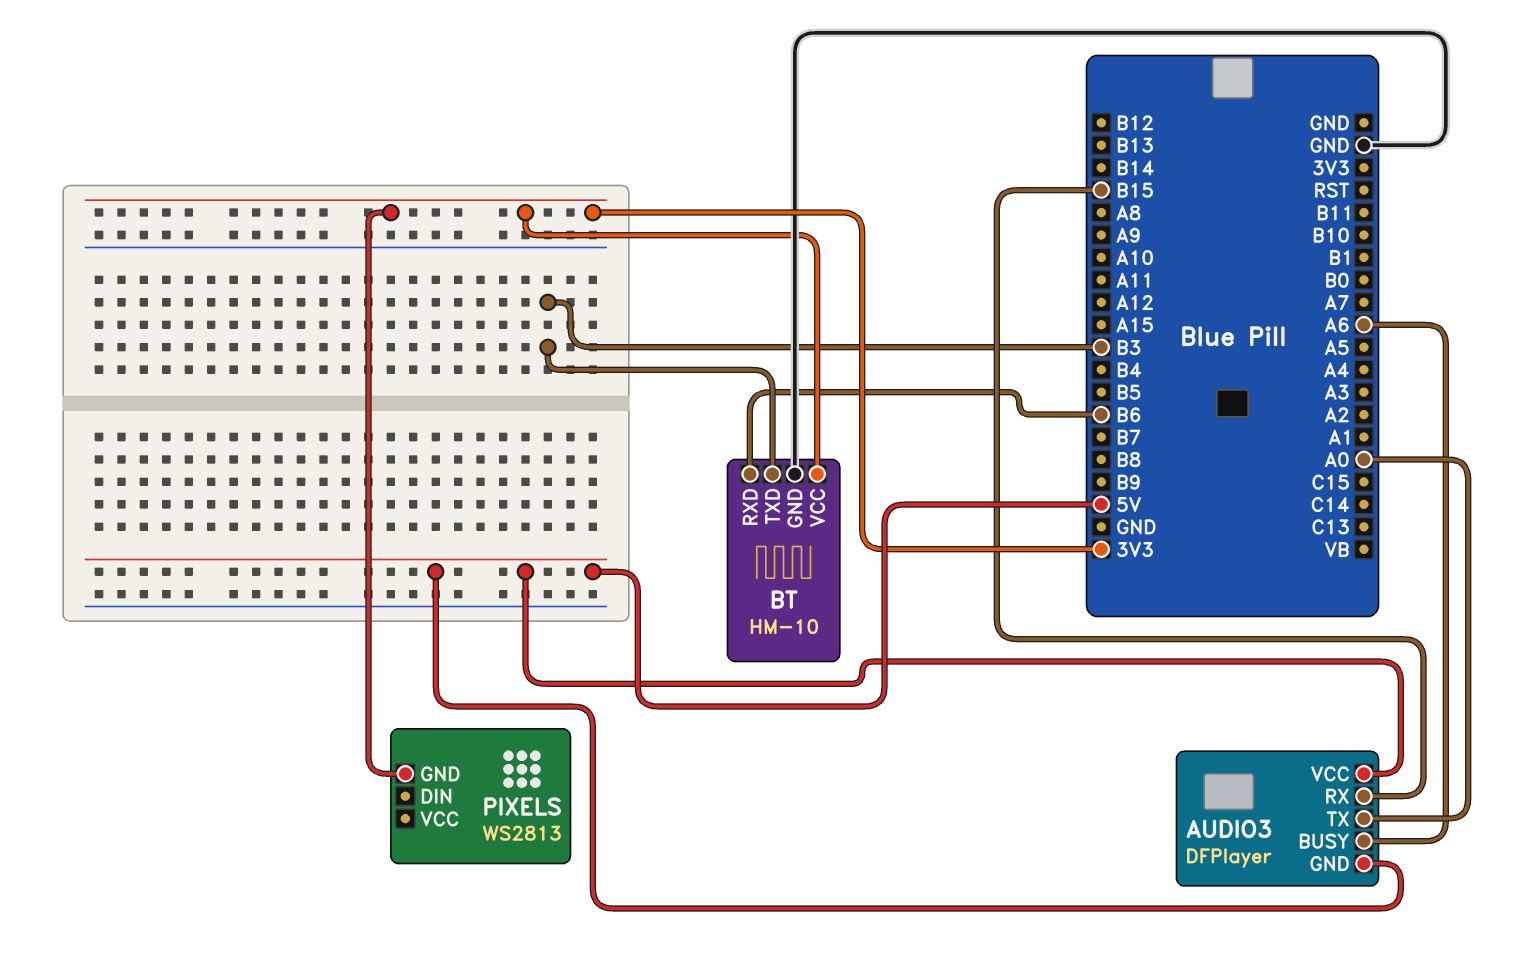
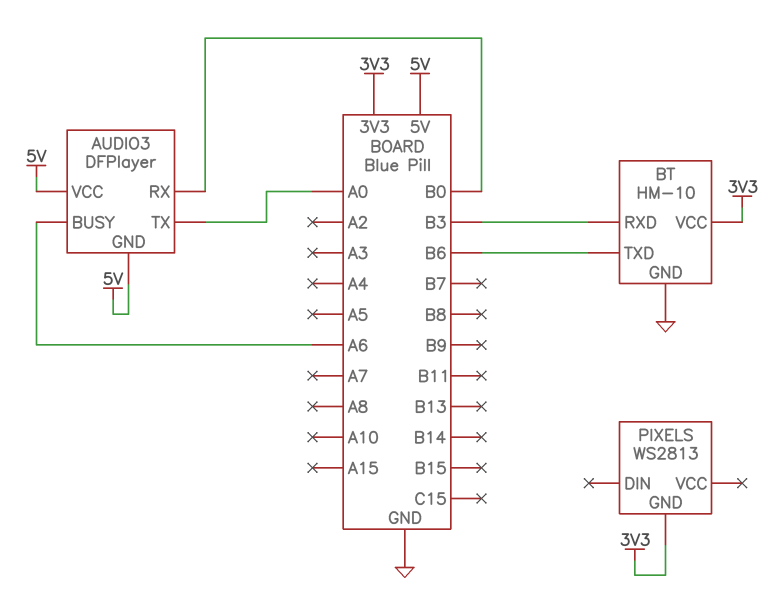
AUDIO3 pin RX: B15 -> B0
BT pin RXD: B6 -> B3
BT pin TXD: B3 -> B6

